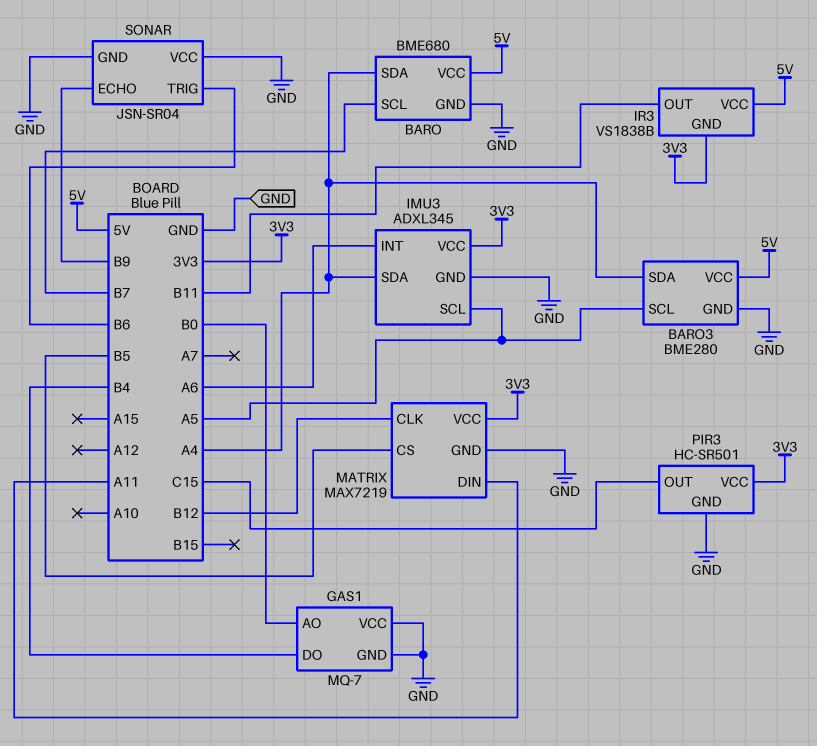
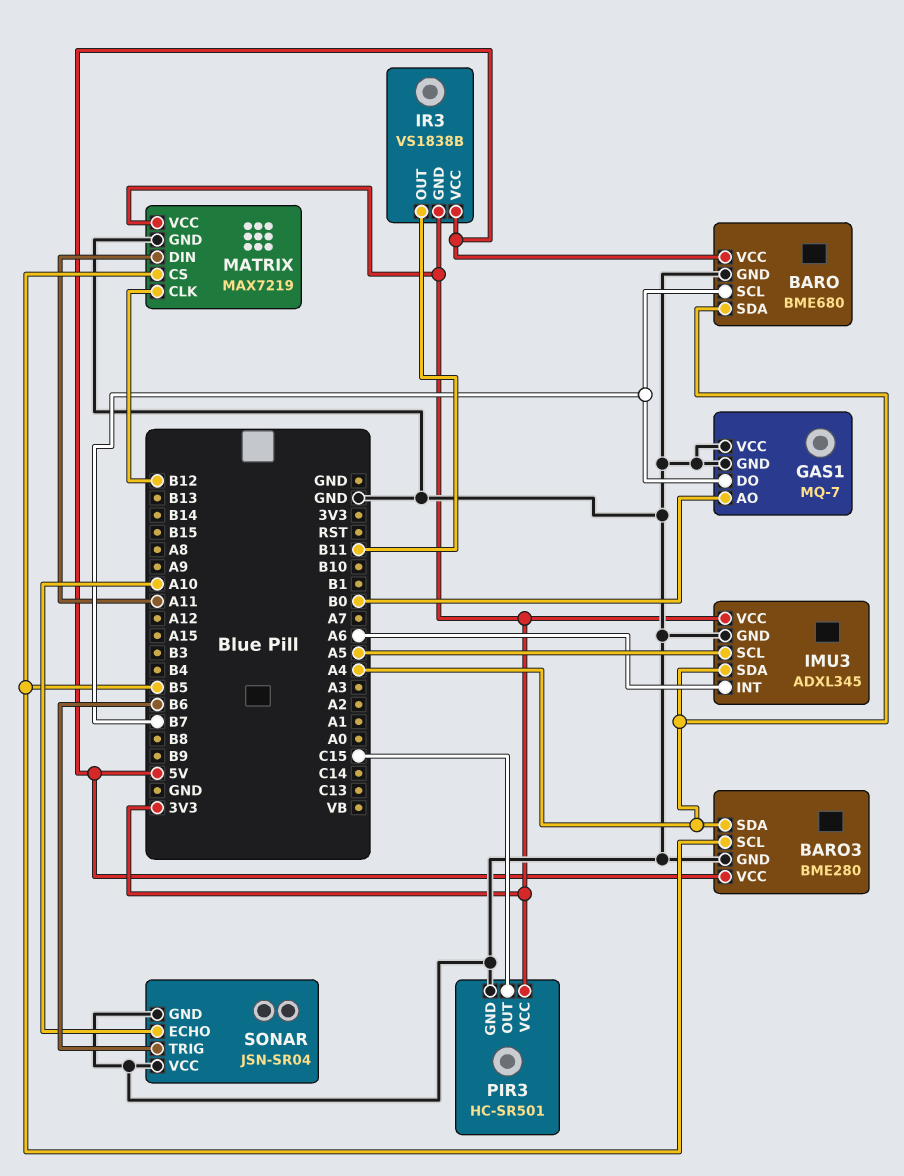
BARO3 pin SCL: A5 -> B5
GAS1 pin DO: B4 -> B7
SONAR pin ECHO: B9 -> A10

